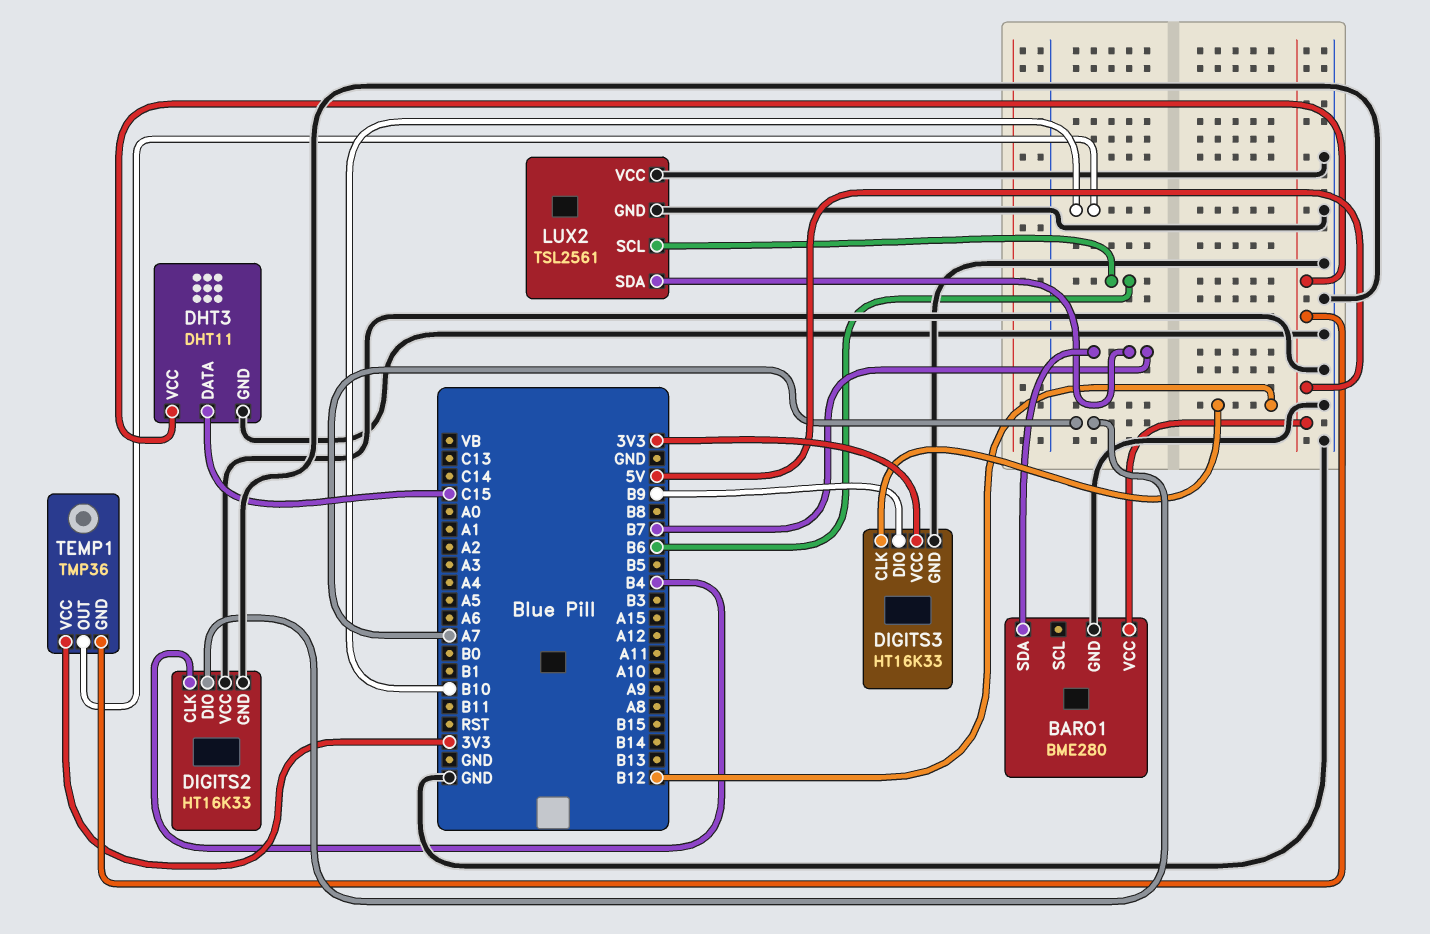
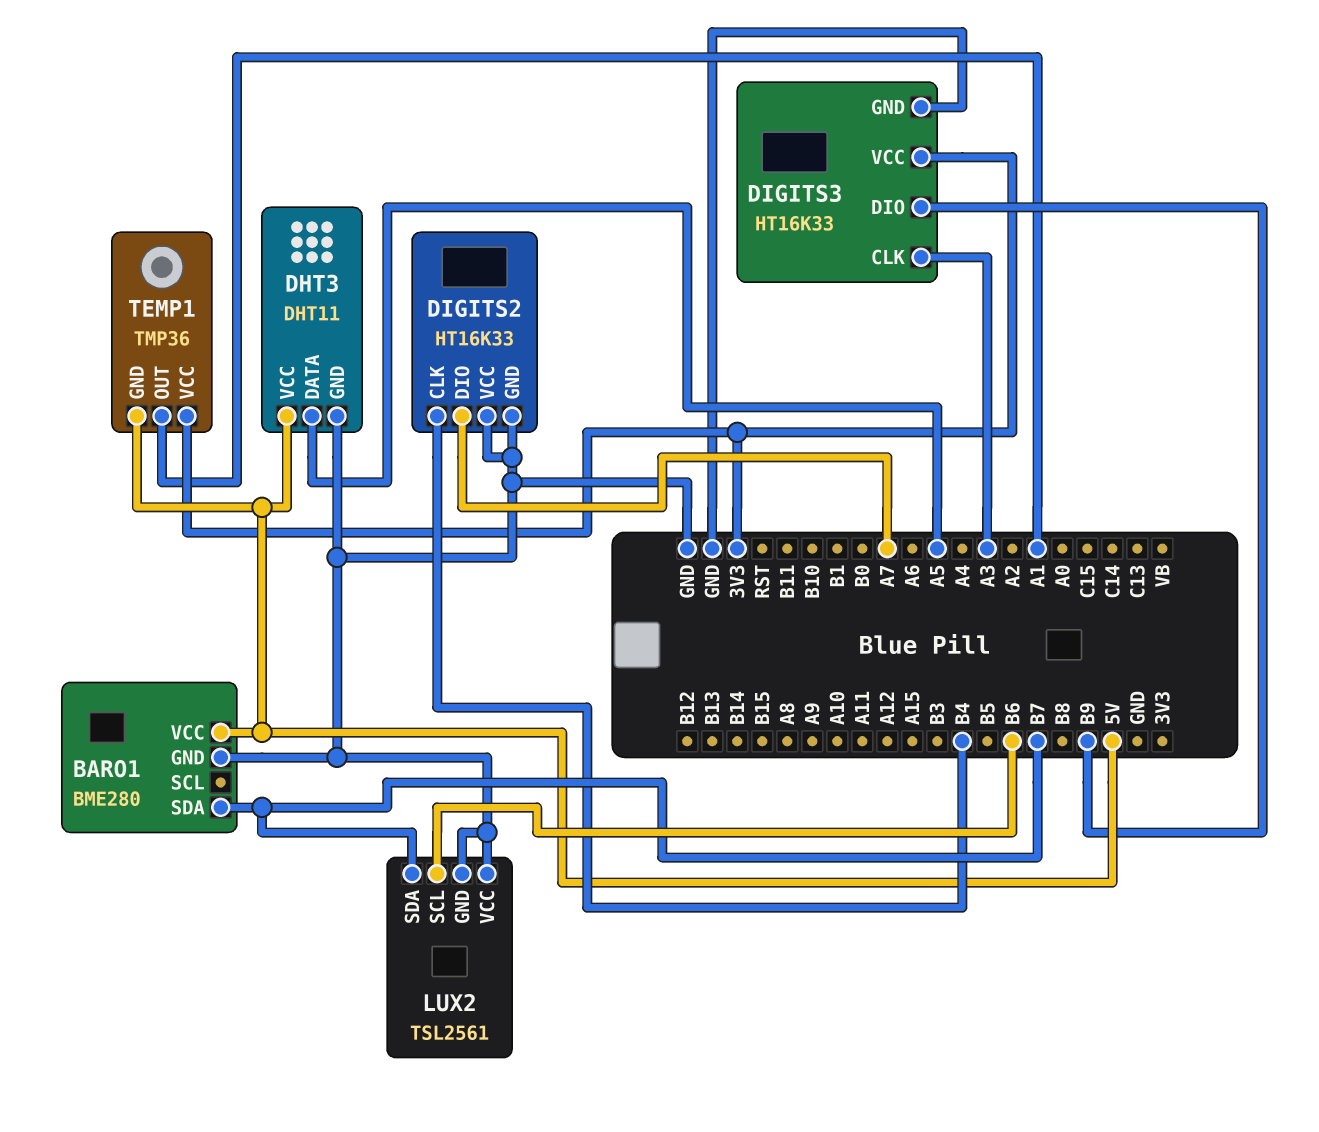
DHT3 pin DATA: C15 -> A5
DIGITS3 pin CLK: B12 -> A3
TEMP1 pin OUT: B10 -> A1

